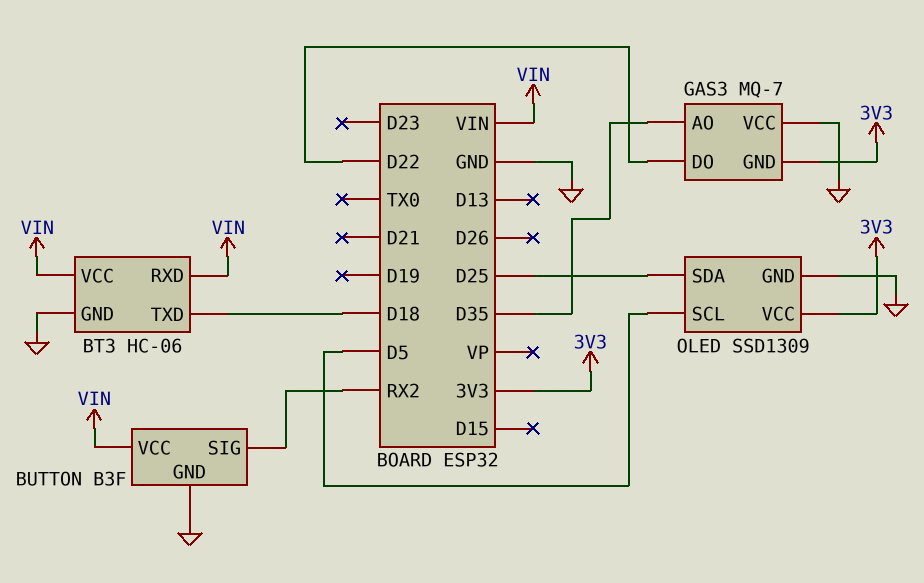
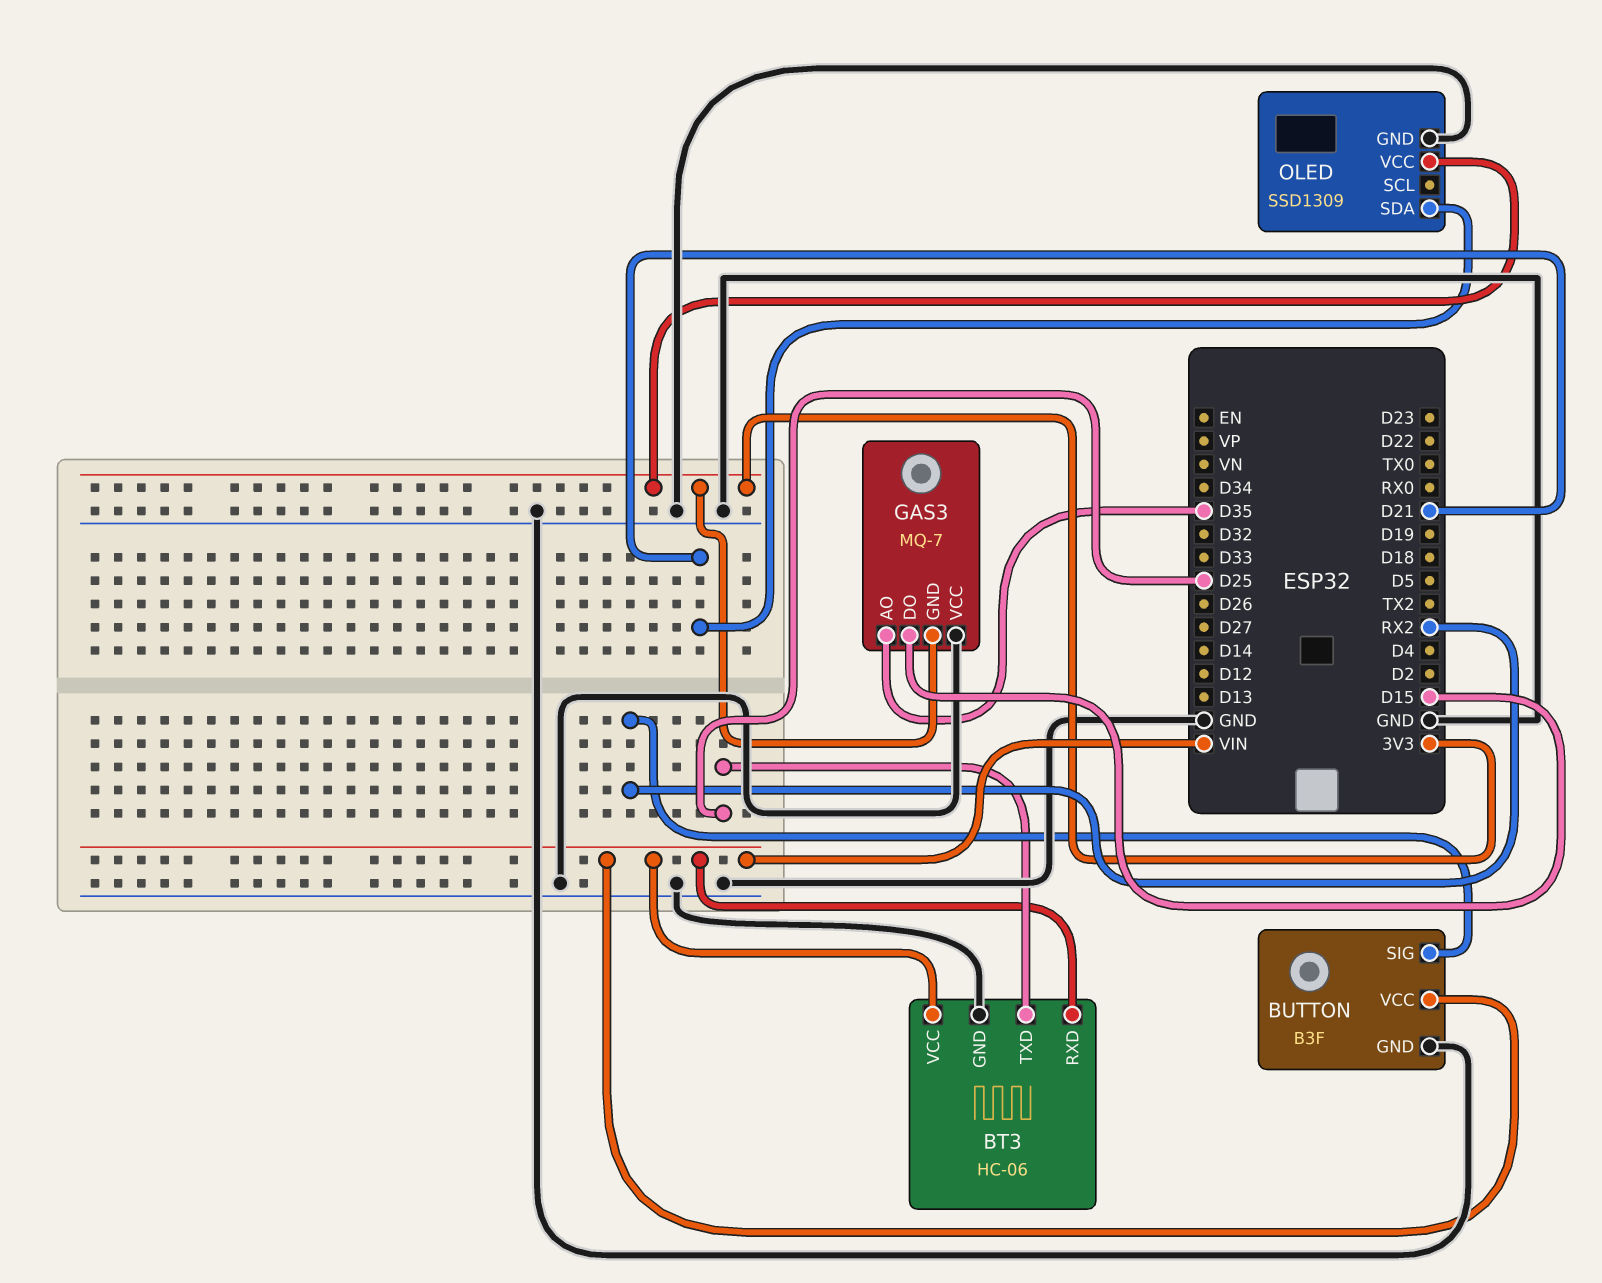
BT3 pin TXD: D18 -> D25
GAS3 pin DO: D22 -> D15
OLED pin SCL: D5 -> none
OLED pin SDA: D25 -> D21

